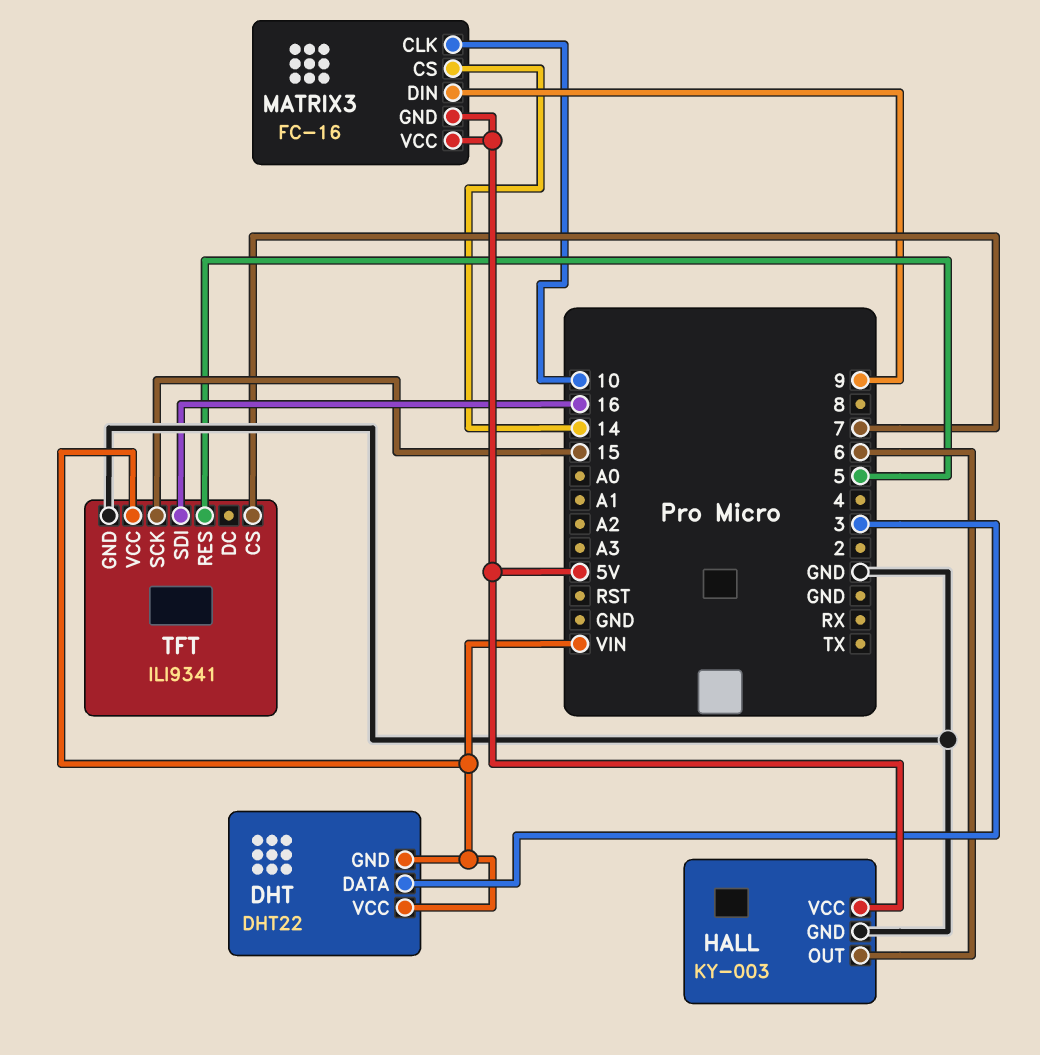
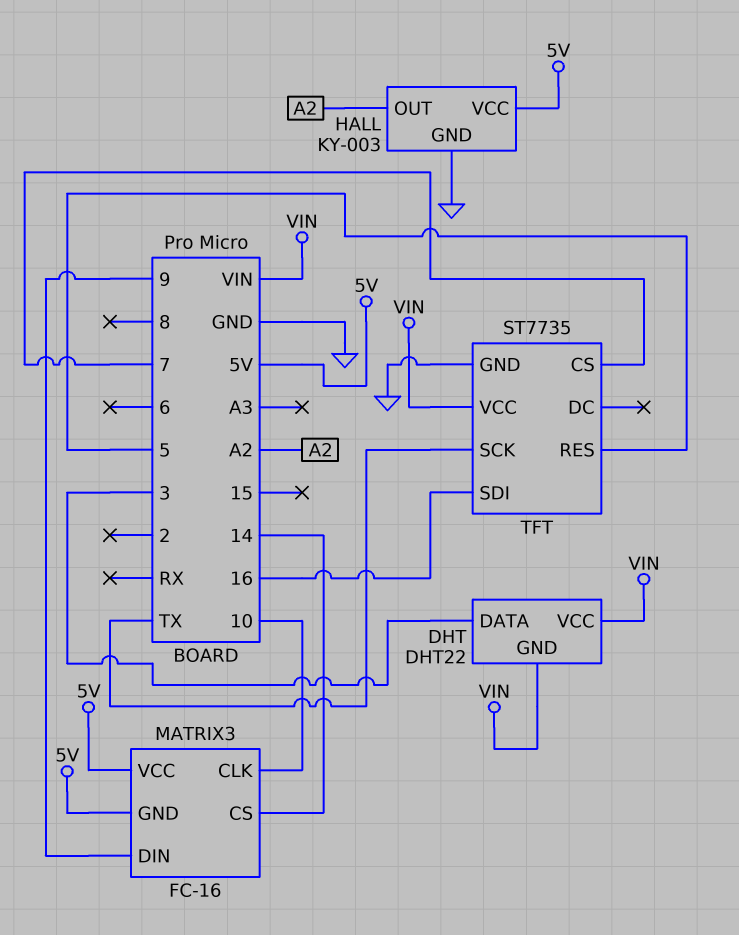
HALL pin OUT: 6 -> A2
TFT: ILI9341 -> ST7735
TFT pin SCK: 15 -> TX

